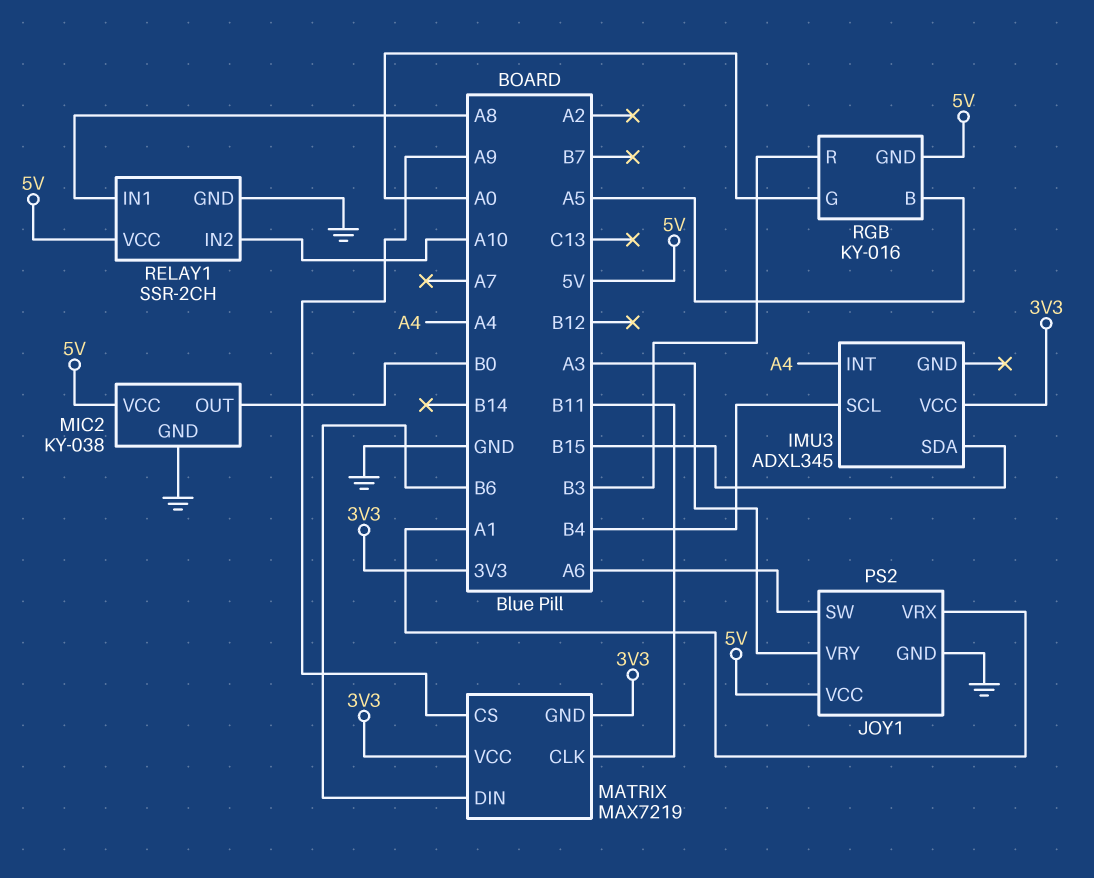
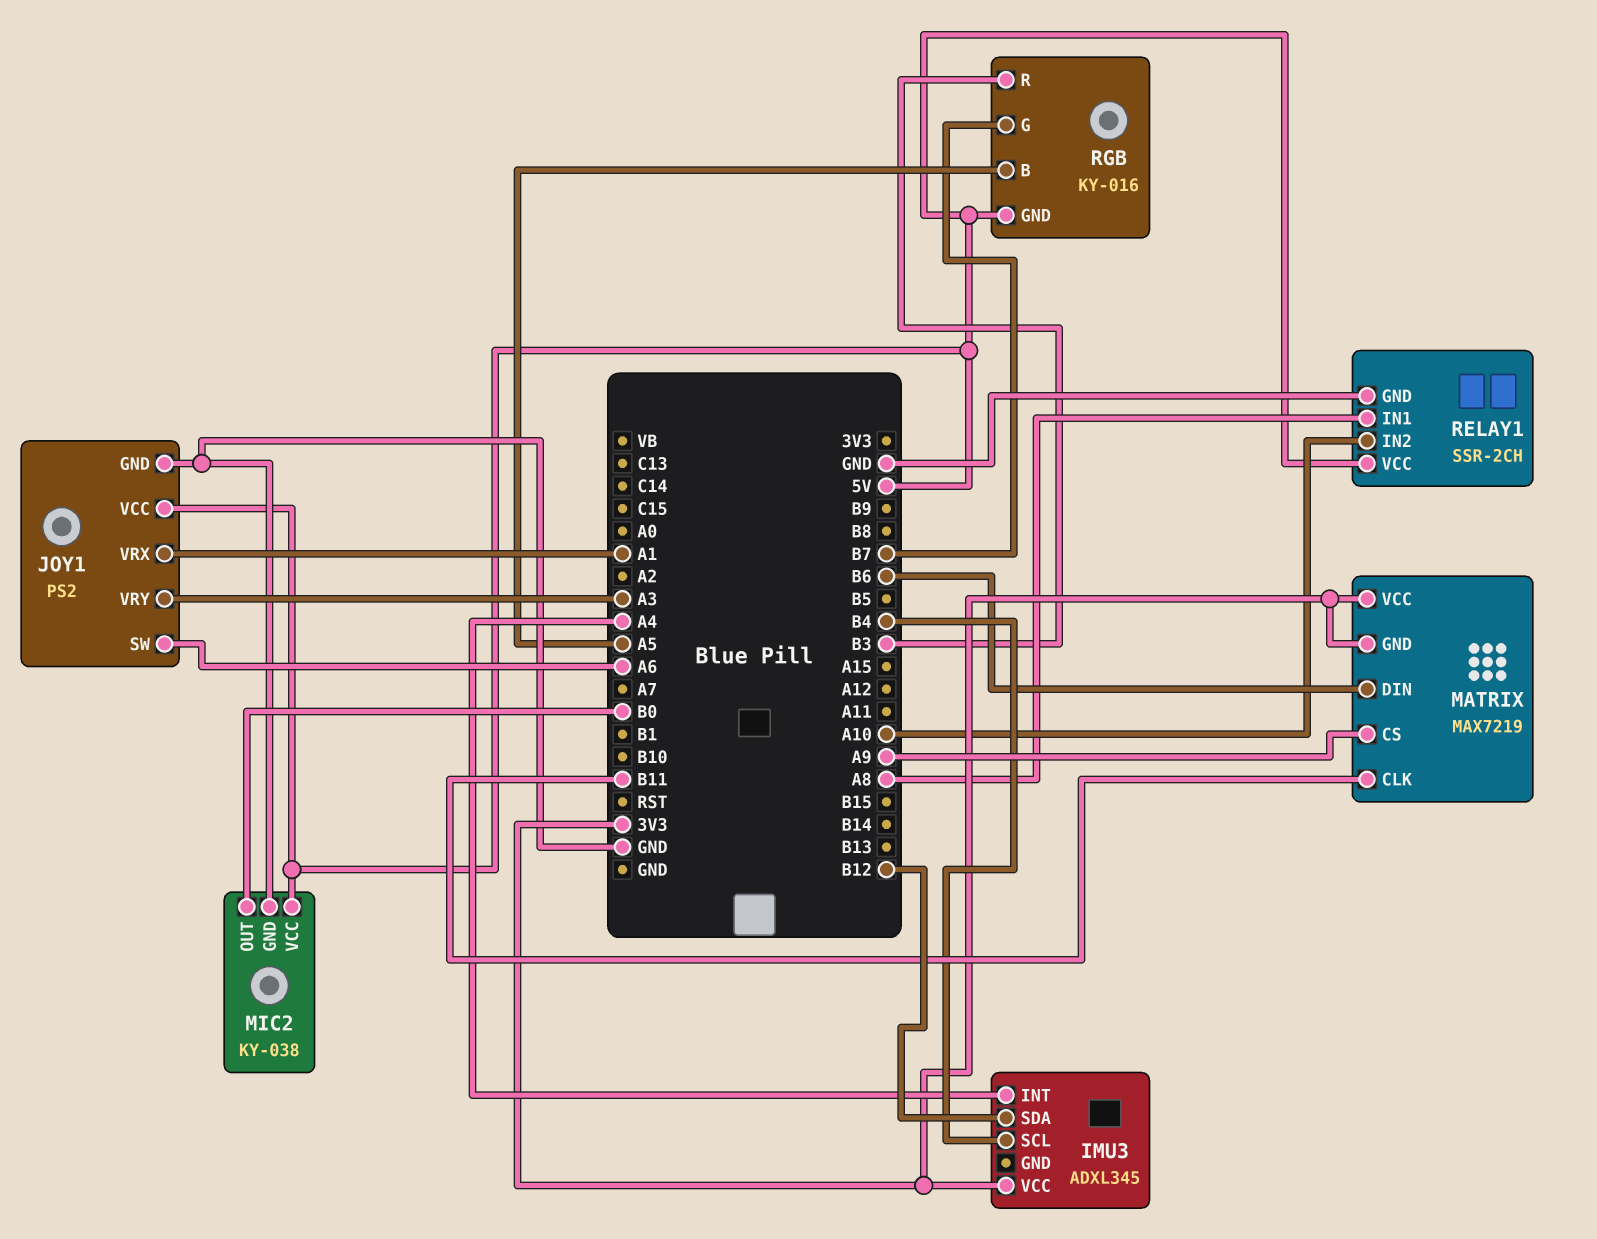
IMU3 pin SDA: B15 -> B12
RGB pin G: A0 -> B7

